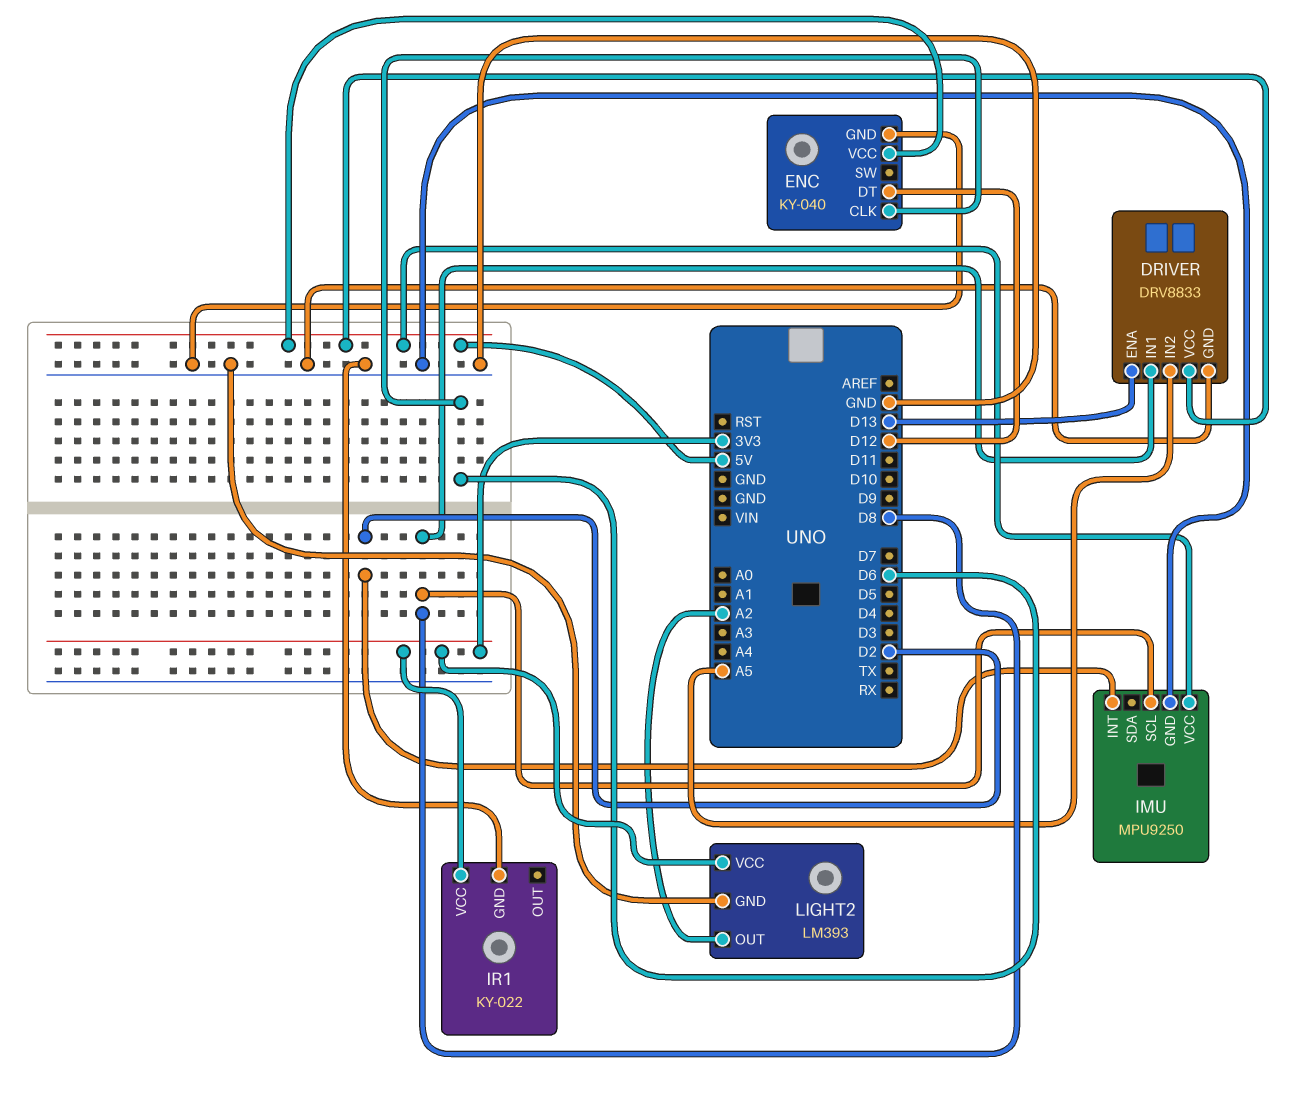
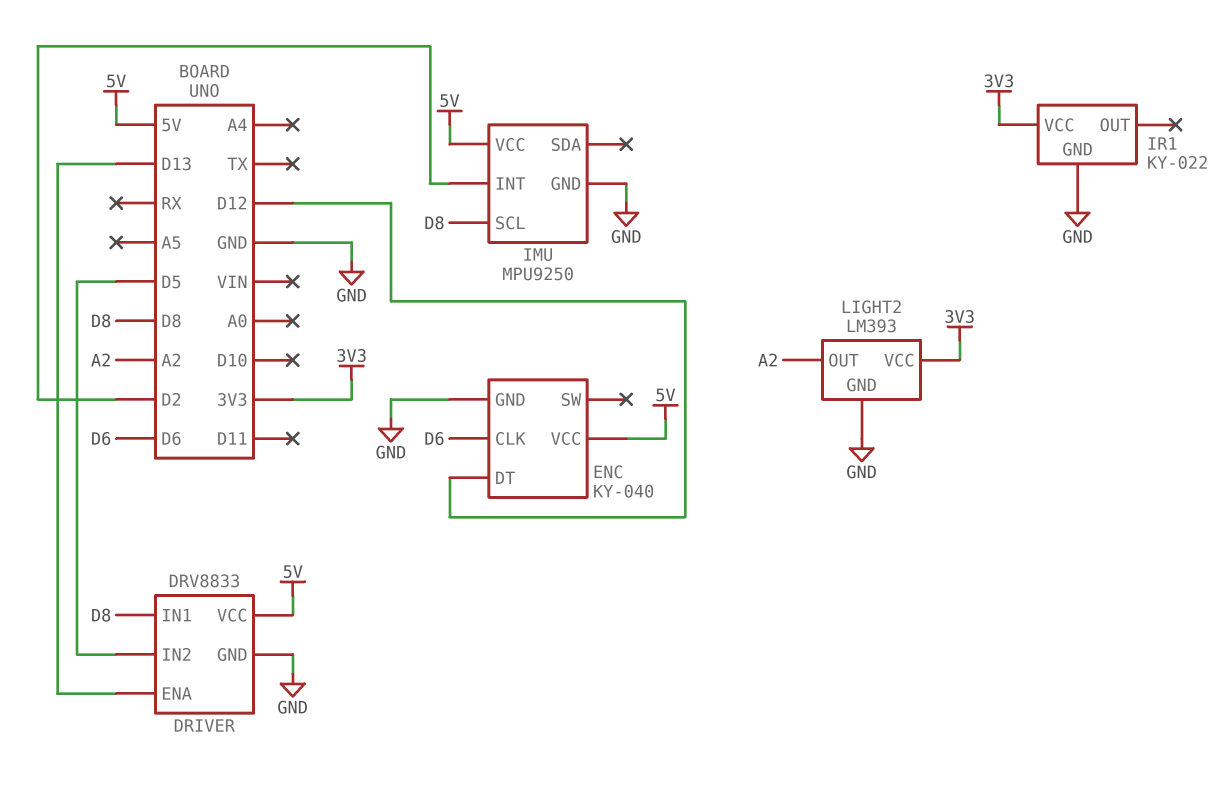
DRIVER pin IN2: A5 -> D5

